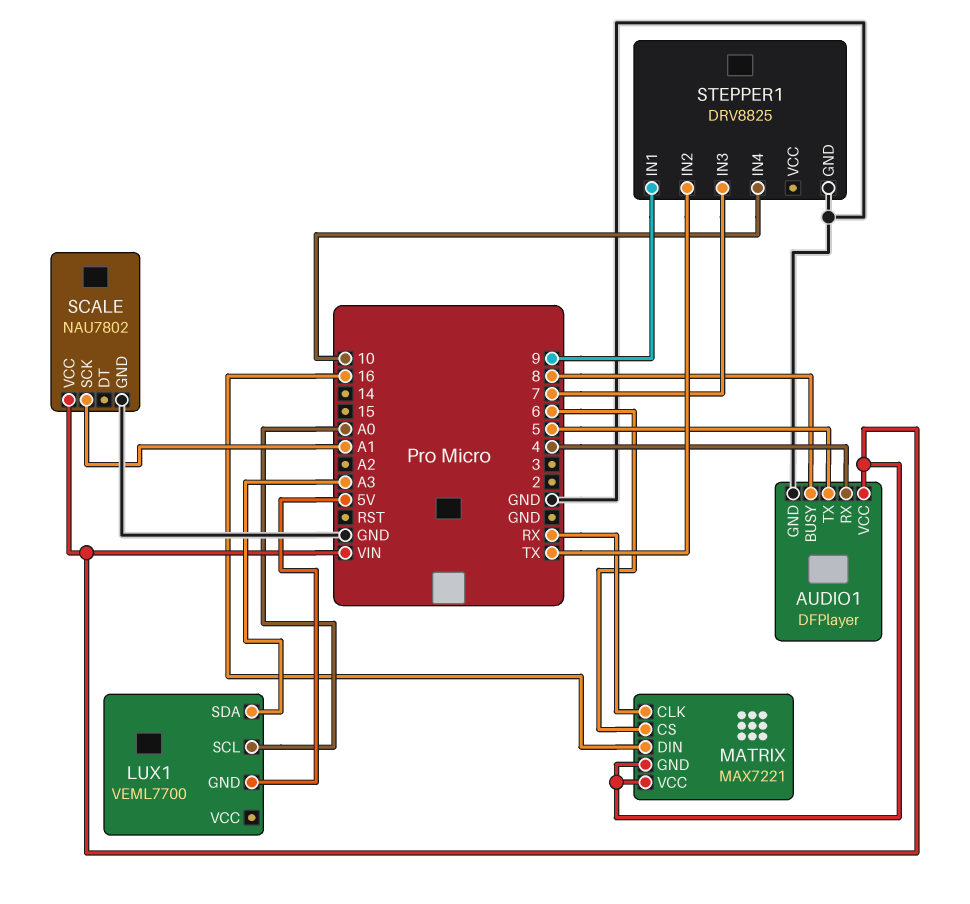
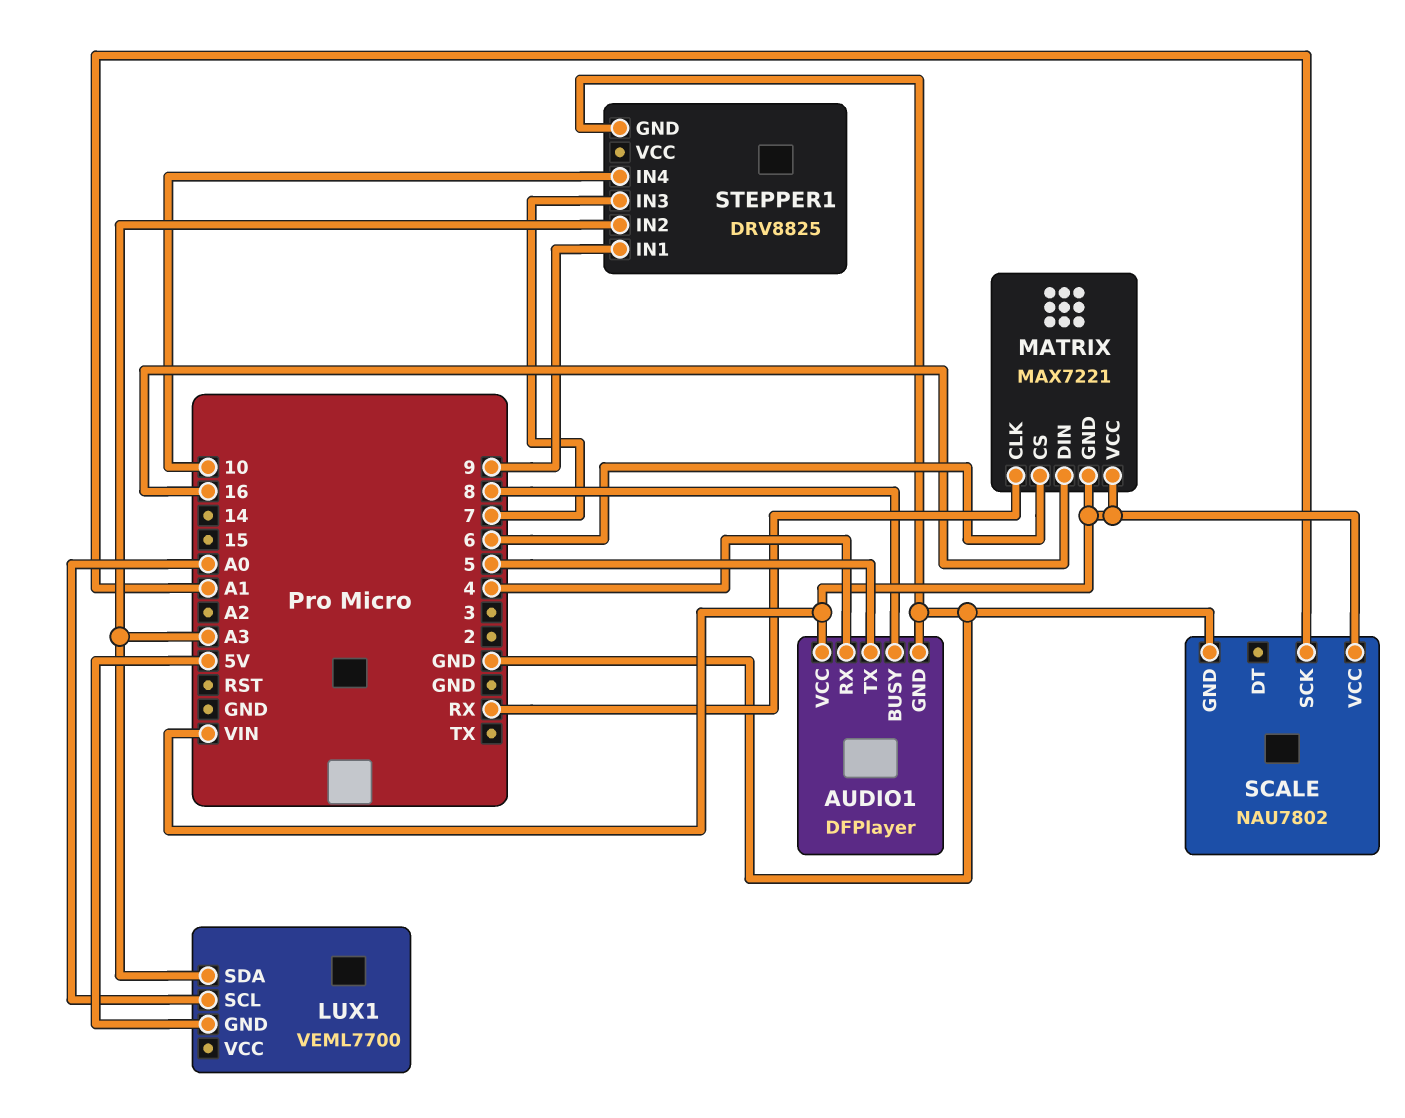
STEPPER1 pin IN2: TX -> A3

